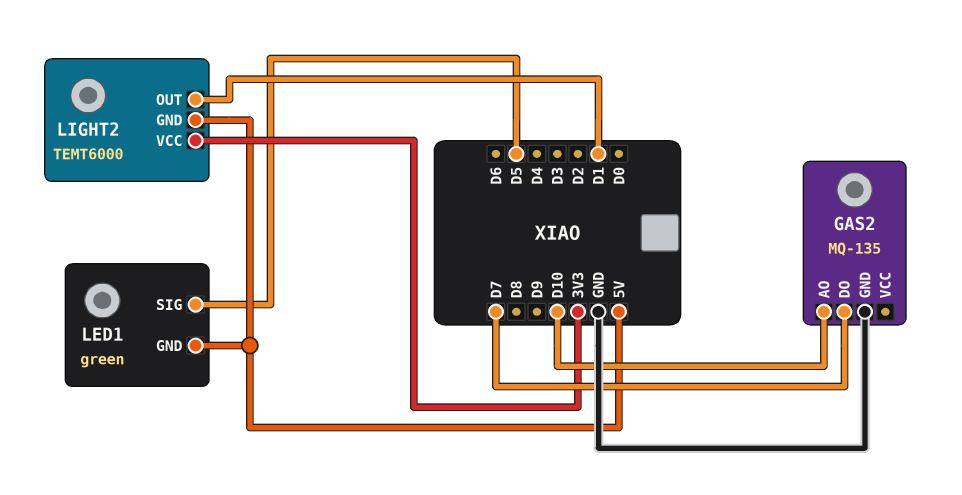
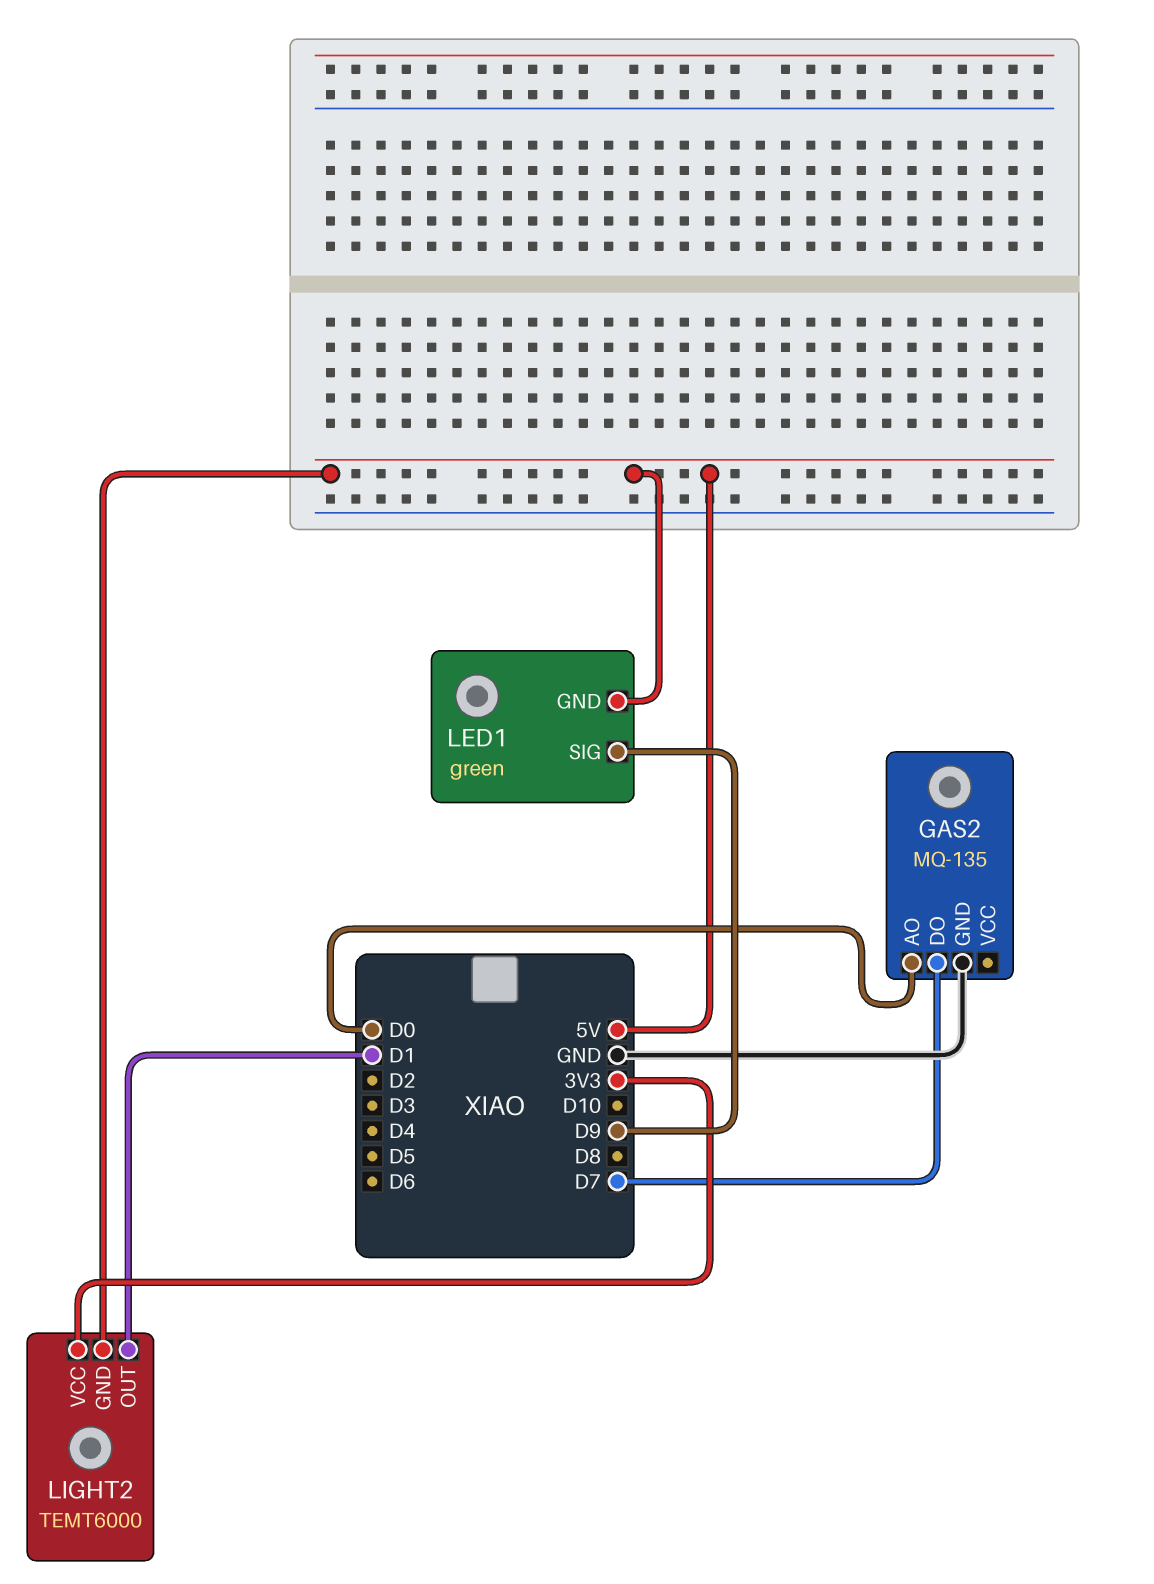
GAS2 pin AO: D10 -> D0
LED1 pin SIG: D5 -> D9

